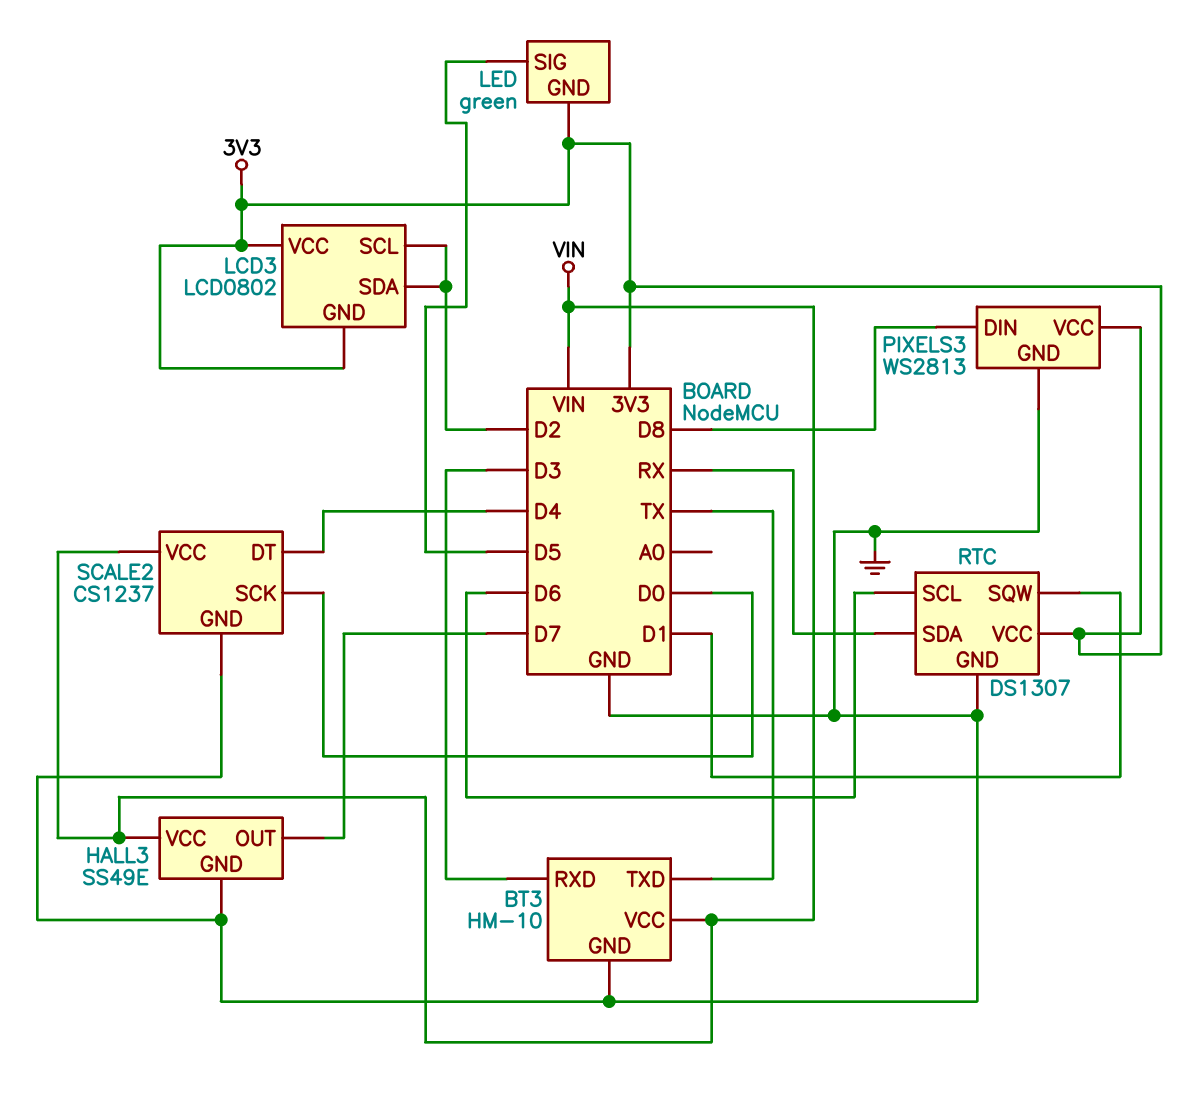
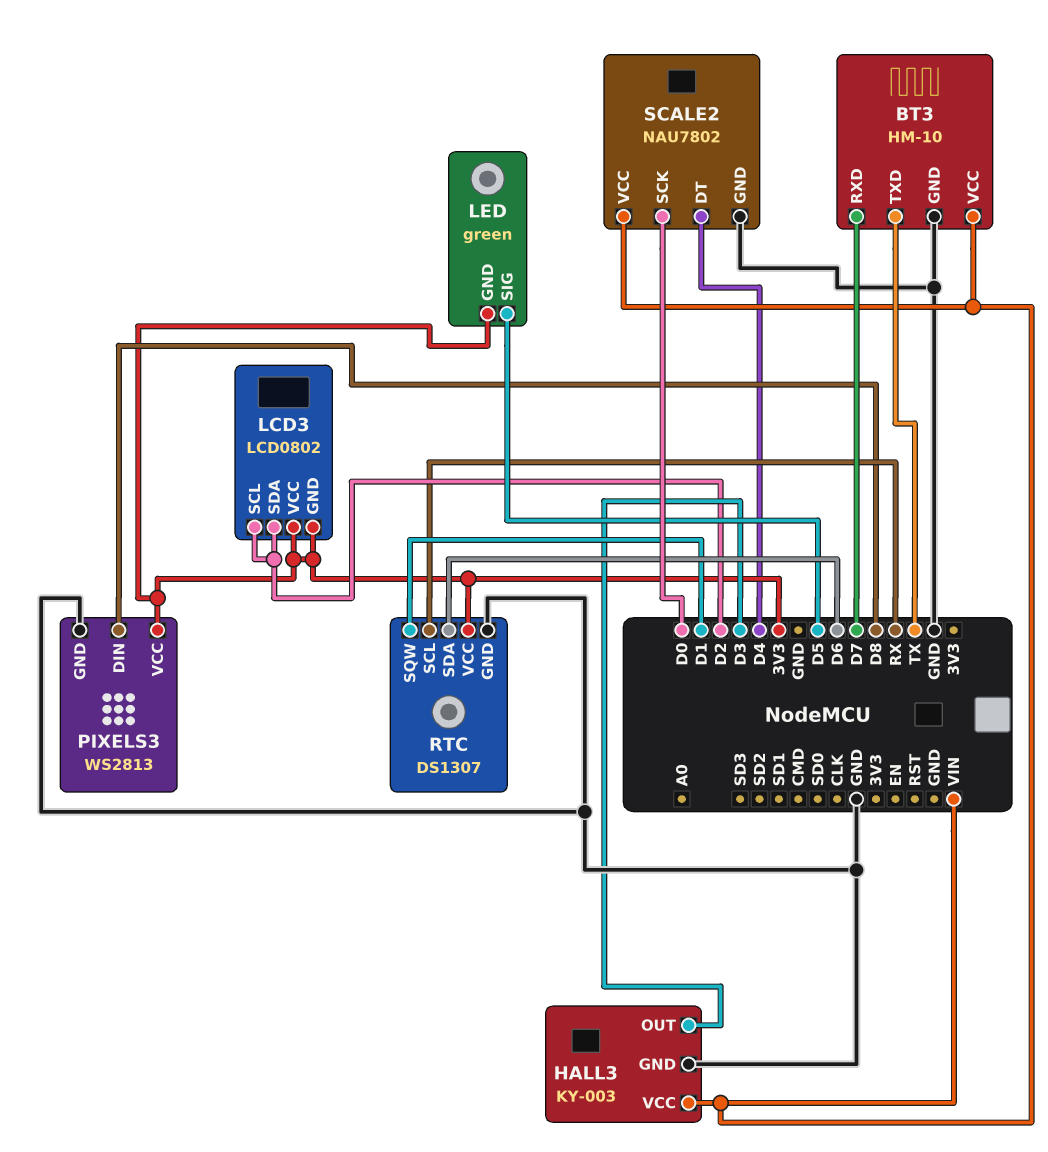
BT3 pin RXD: D3 -> D7
HALL3: SS49E -> KY-003
HALL3 pin OUT: D7 -> D3
RTC pin SCL: D6 -> RX
RTC pin SDA: RX -> D6
SCALE2: CS1237 -> NAU7802

